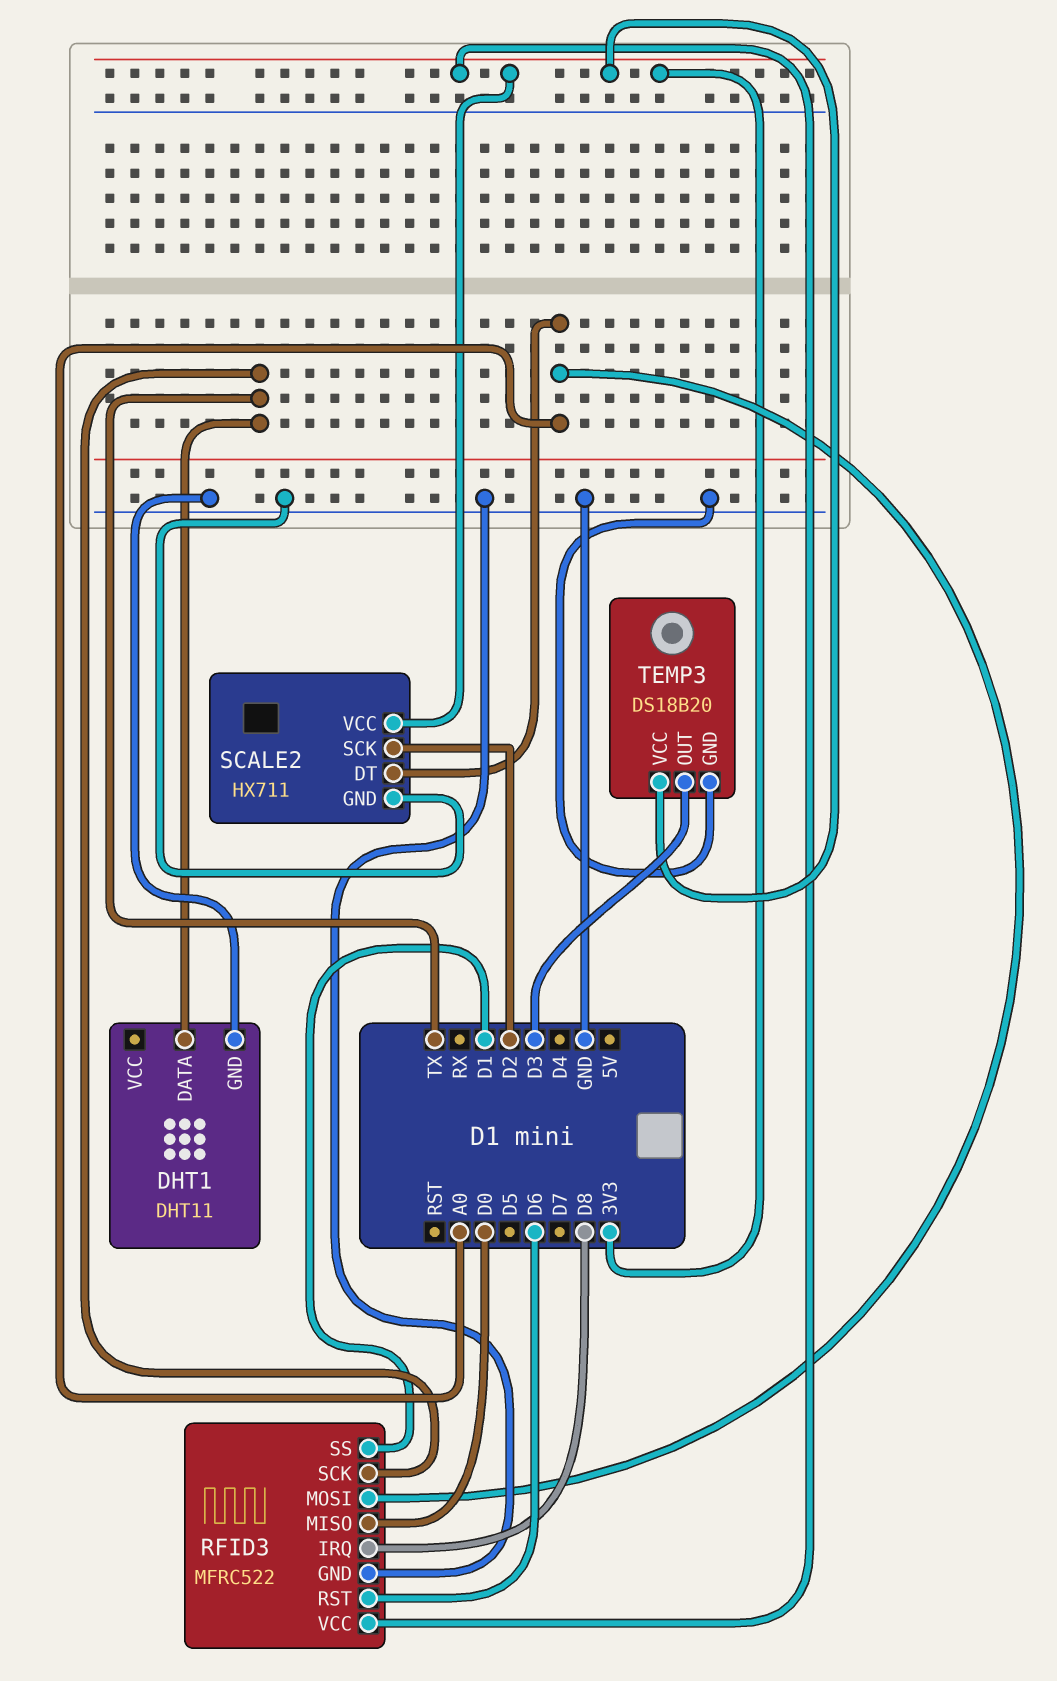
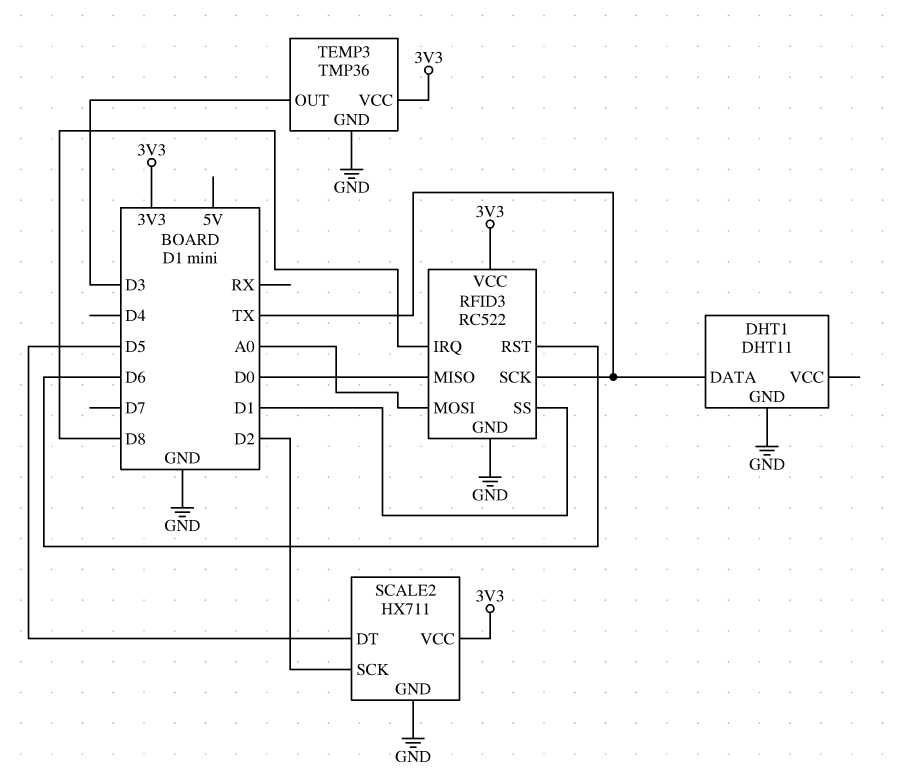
RFID3: MFRC522 -> RC522
SCALE2 pin DT: A0 -> D5
TEMP3: DS18B20 -> TMP36

